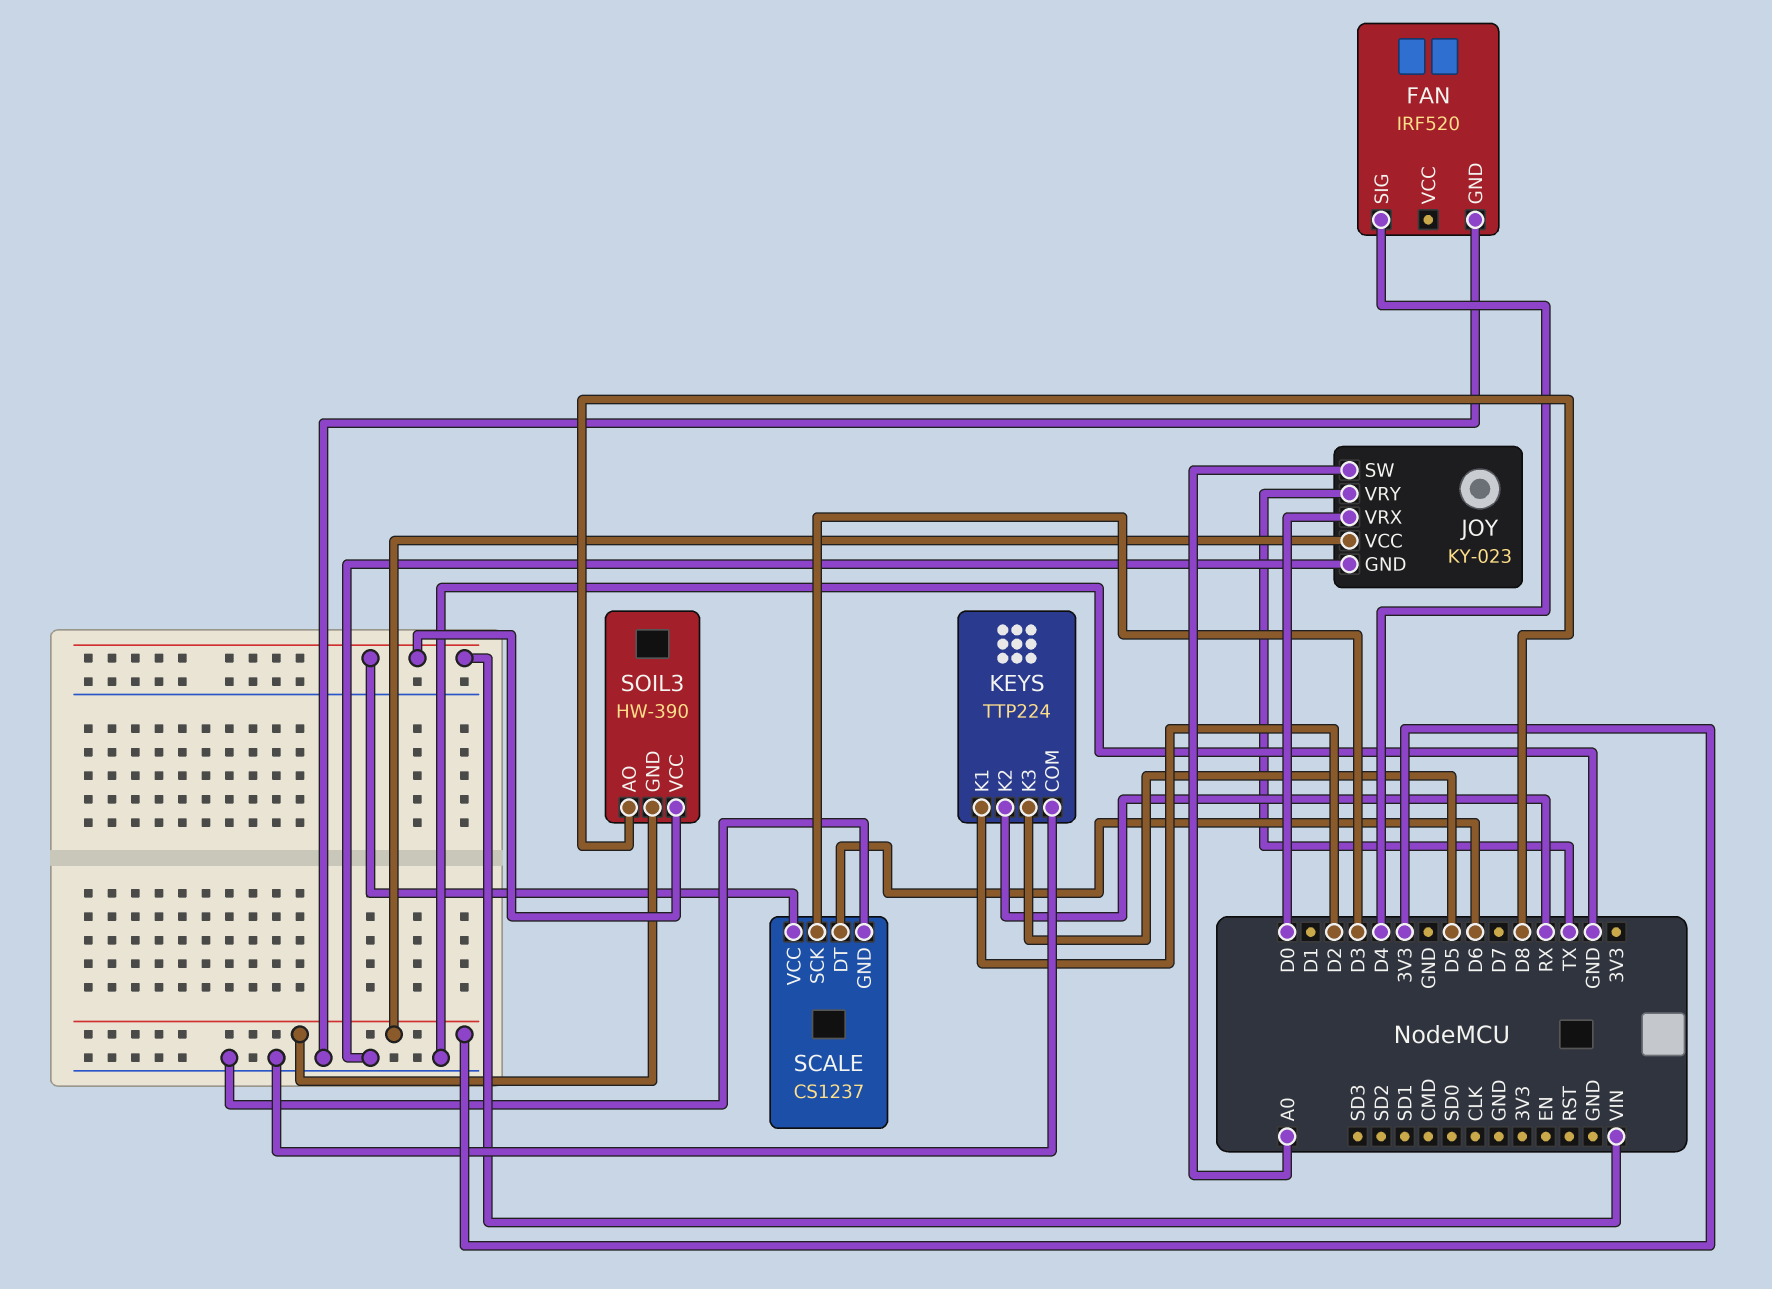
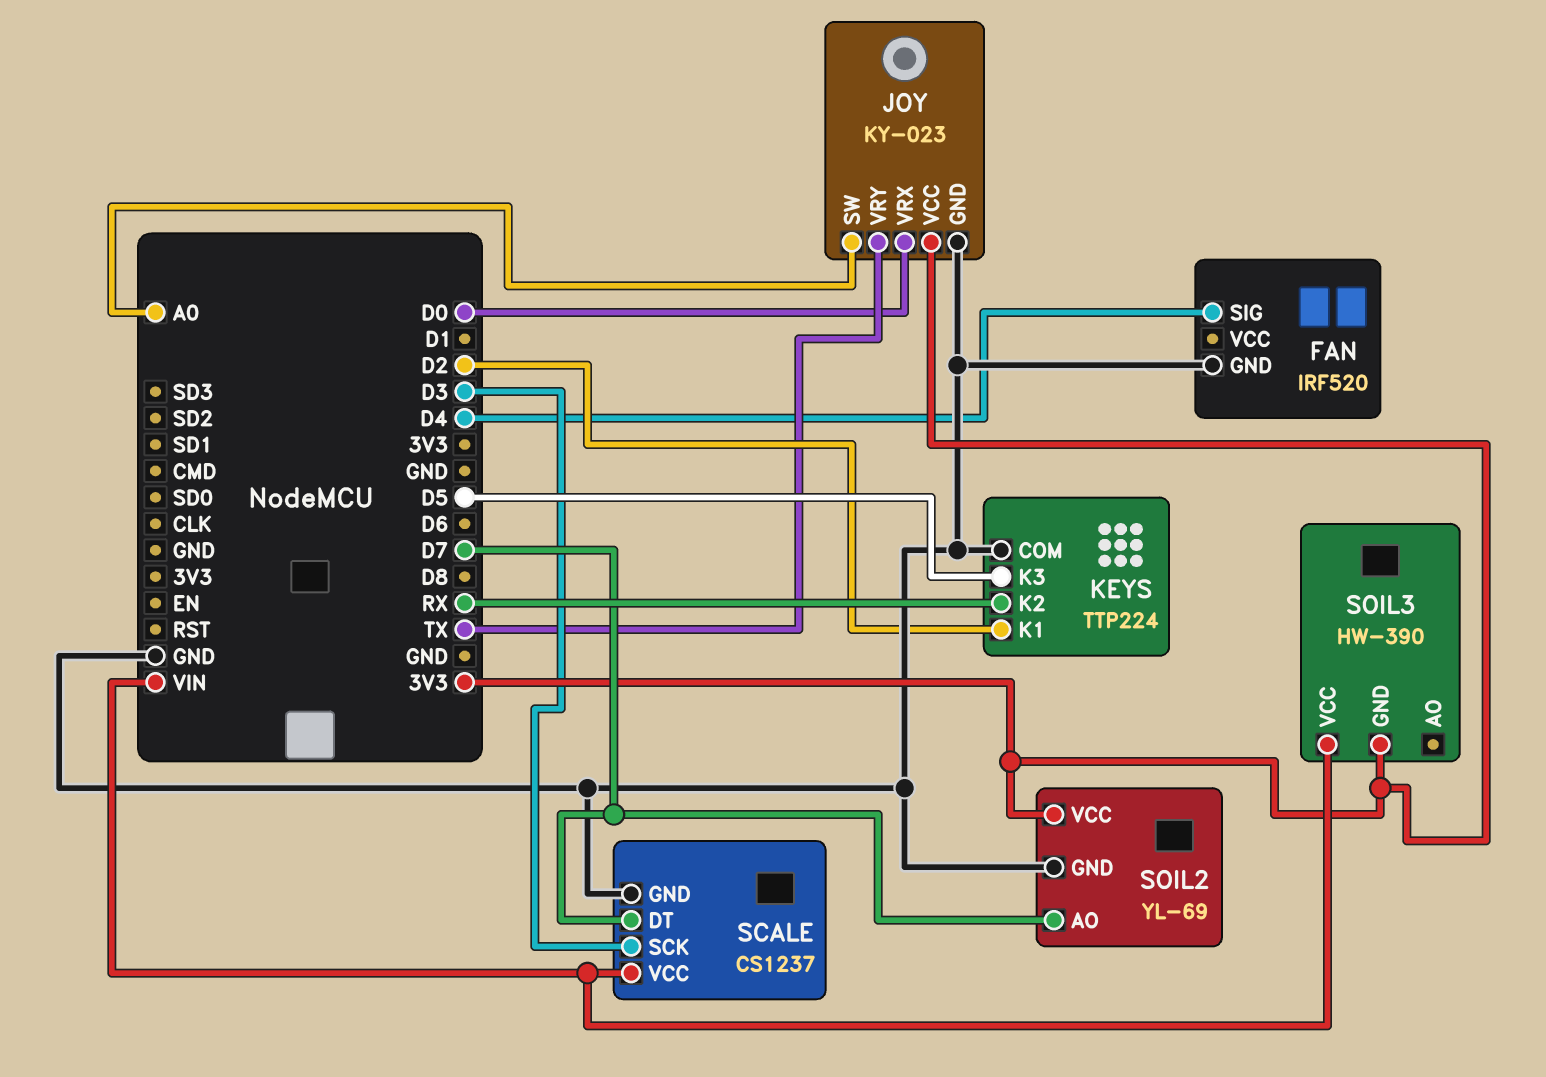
SCALE pin DT: D6 -> D7
SOIL2: none -> YL-69
SOIL2 pin AO: none -> D7
SOIL2 pin GND: none -> GND
SOIL2 pin VCC: none -> 3V3
SOIL3 pin AO: D8 -> none

